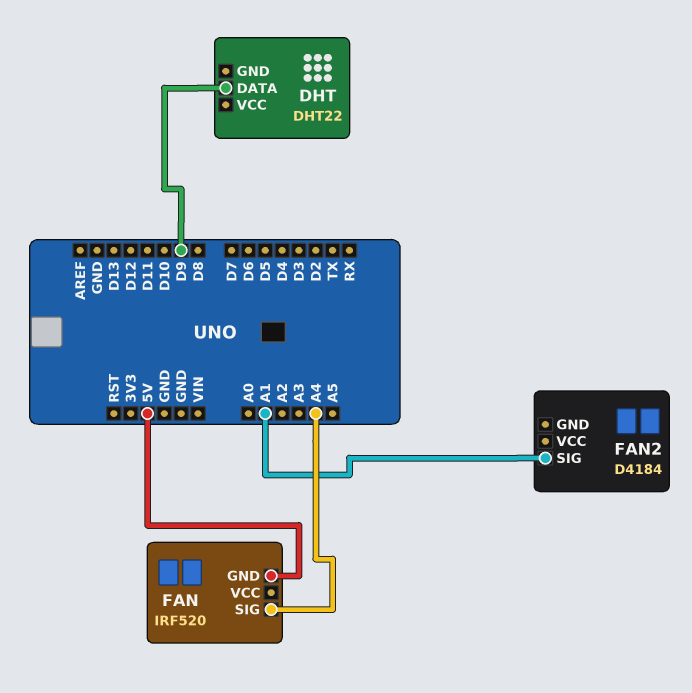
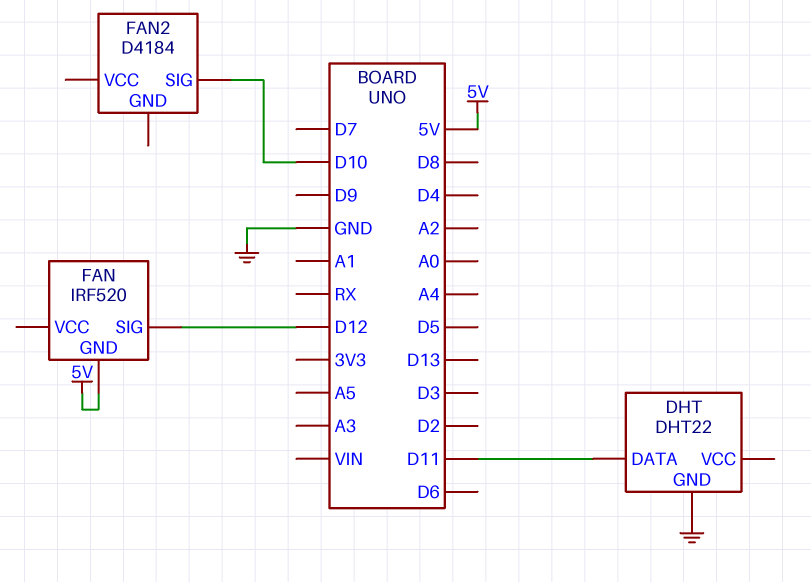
DHT pin DATA: D9 -> D11
DHT pin GND: none -> GND
FAN pin SIG: A4 -> D12
FAN2 pin SIG: A1 -> D10

